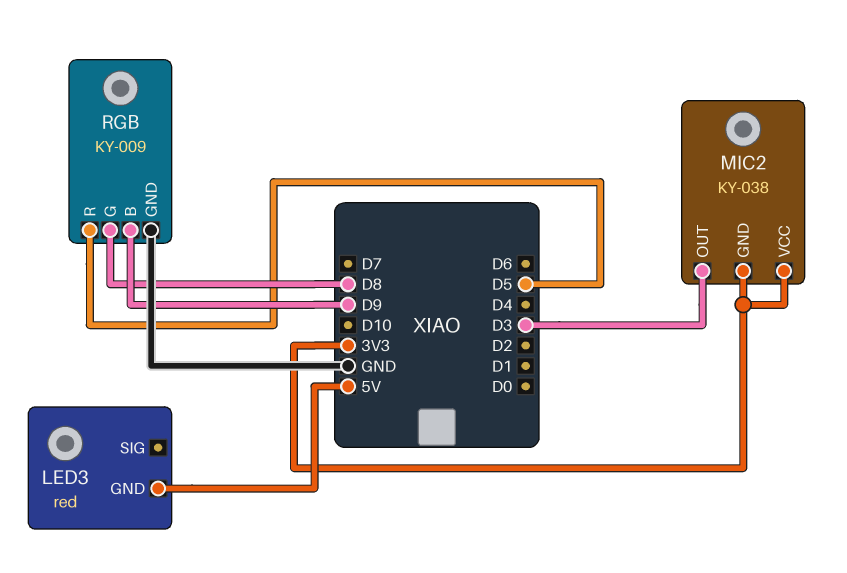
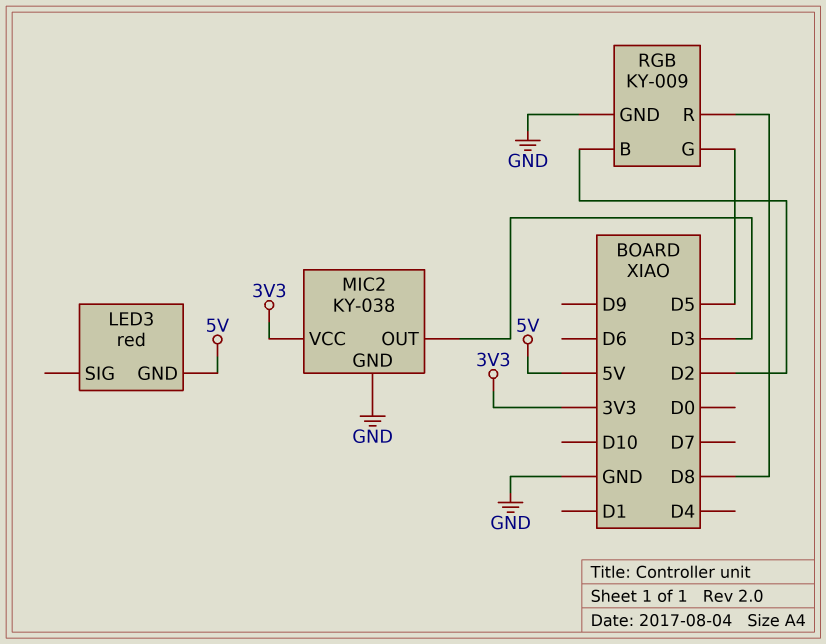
MIC2 pin GND: 3V3 -> GND
RGB pin B: D9 -> D2
RGB pin G: D8 -> D5
RGB pin R: D5 -> D8

